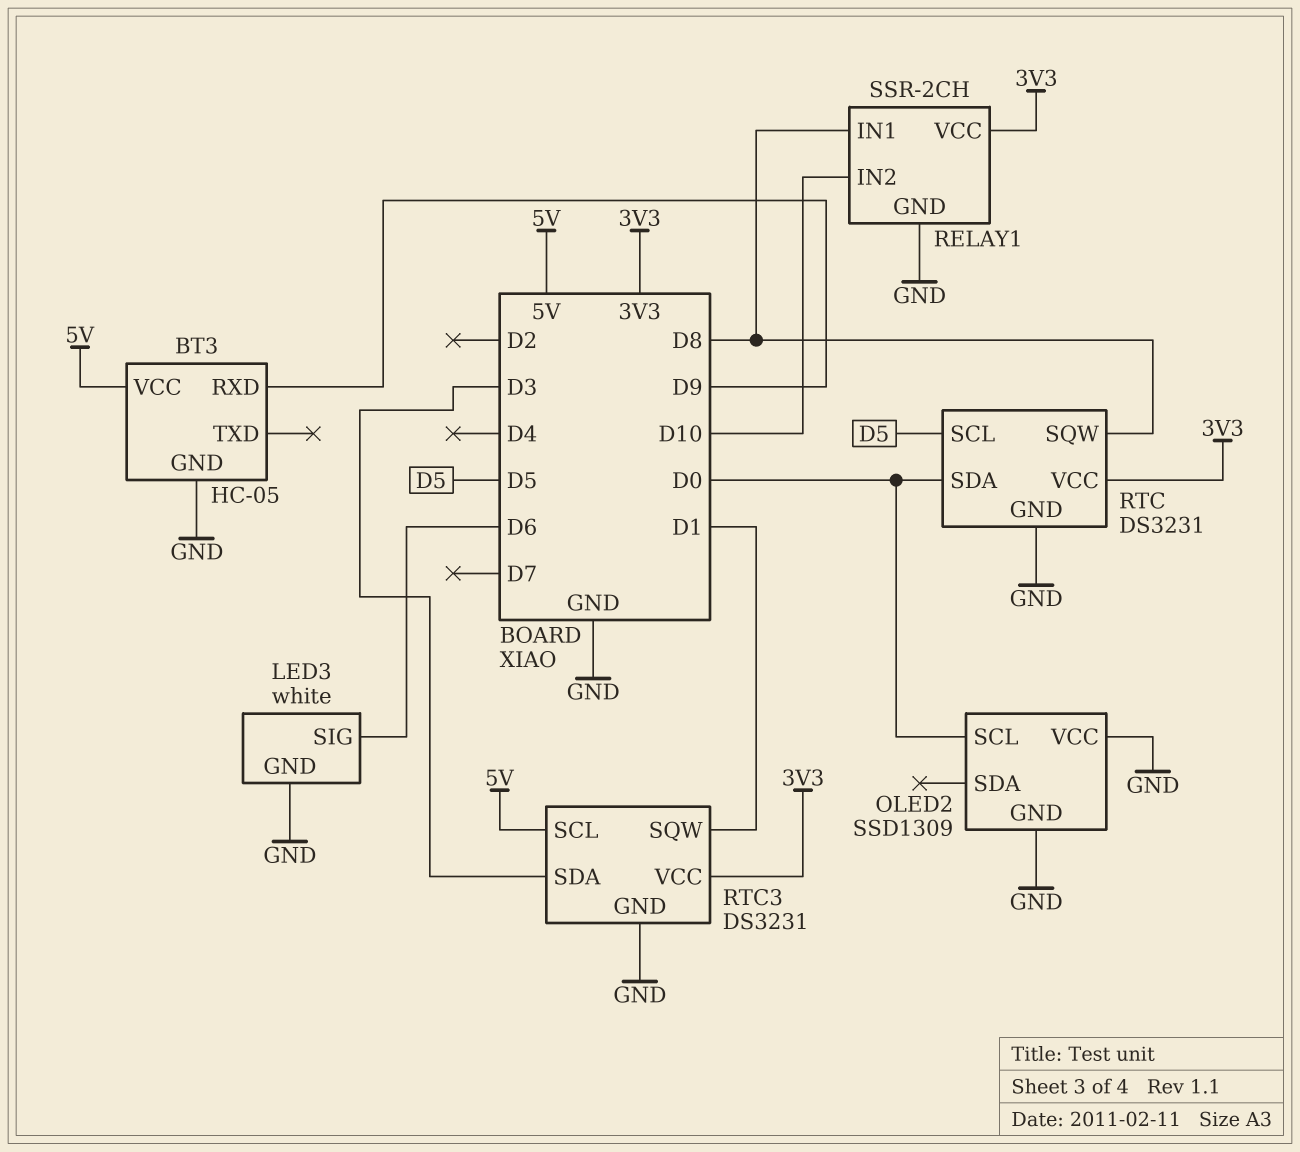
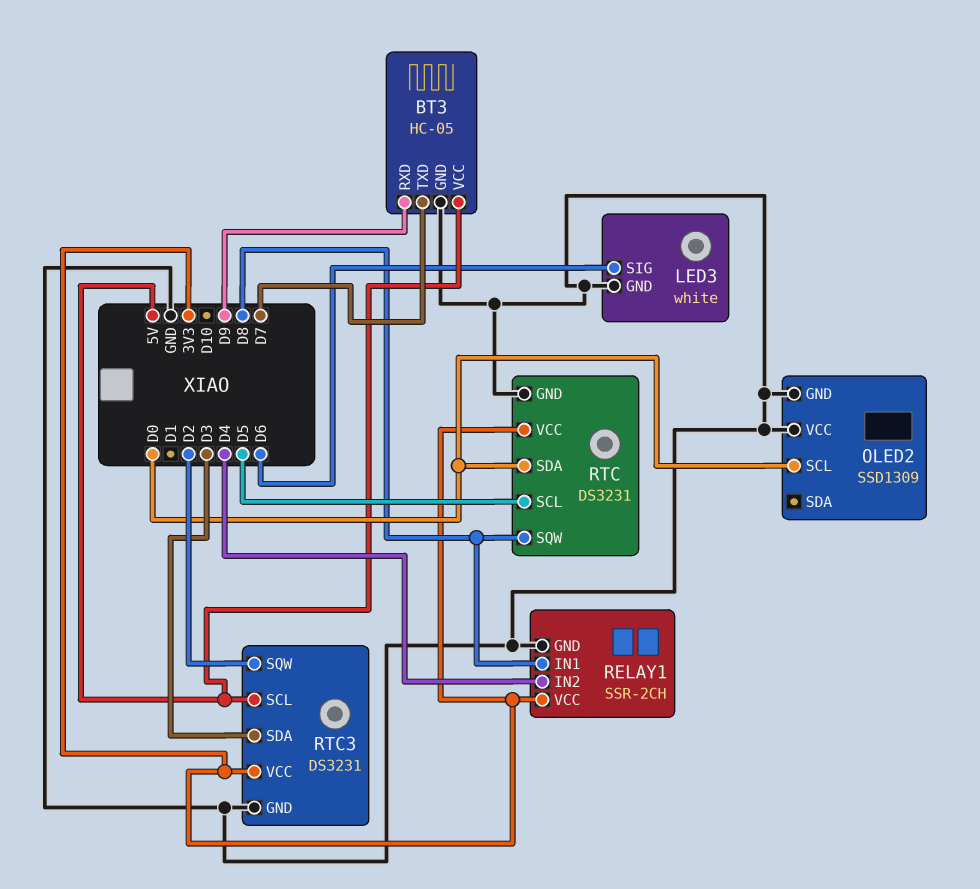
BT3 pin TXD: none -> D7
RELAY1 pin IN2: D10 -> D4
RTC3 pin SQW: D1 -> D2

